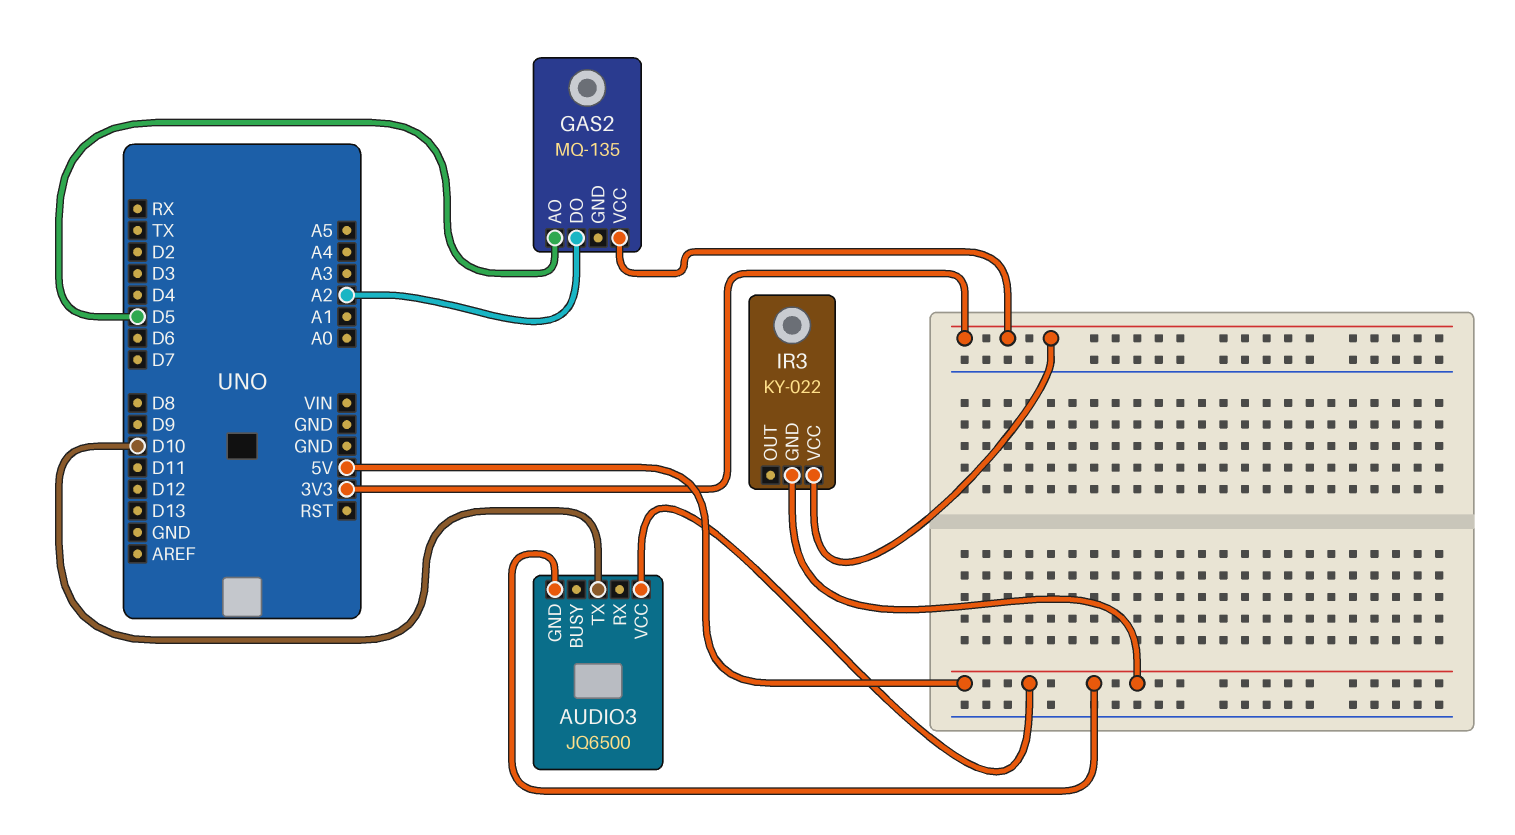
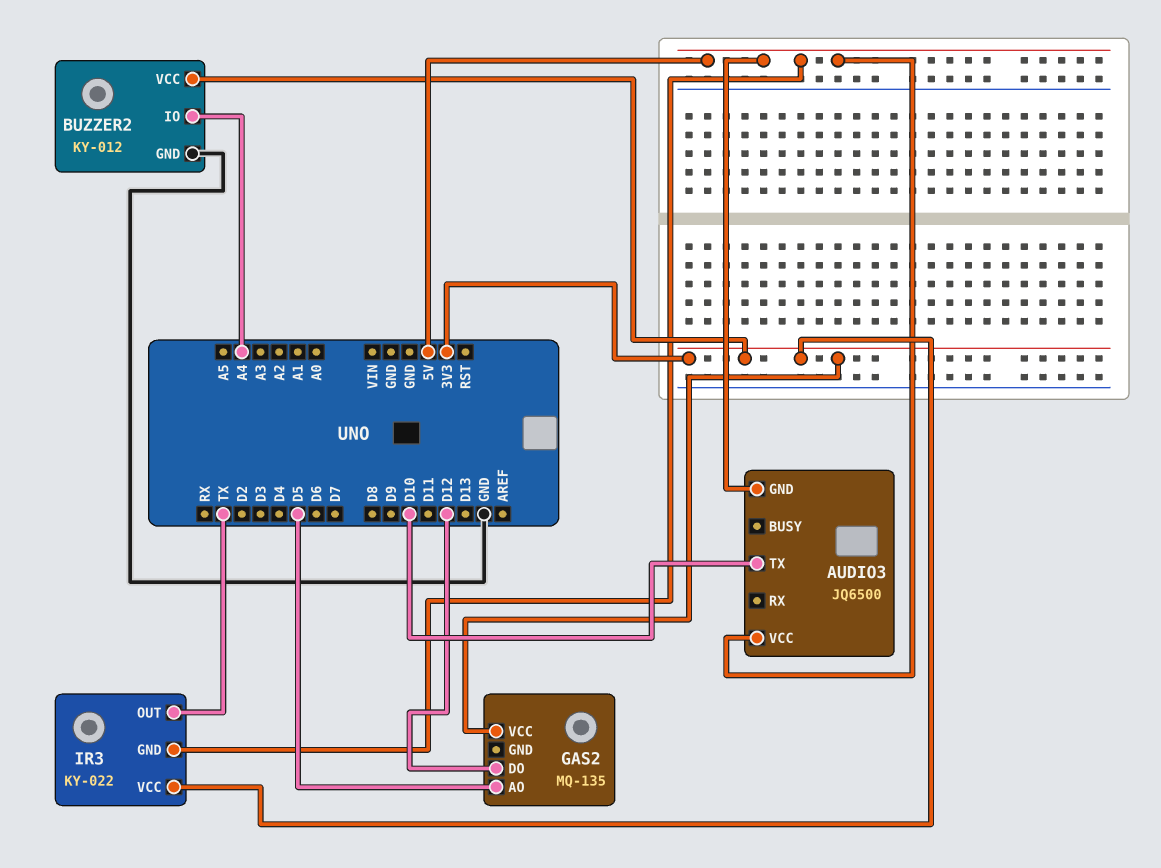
BUZZER2: none -> KY-012
BUZZER2 pin GND: none -> GND
BUZZER2 pin IO: none -> A4
BUZZER2 pin VCC: none -> 3V3
GAS2 pin DO: A2 -> D12
IR3 pin OUT: none -> TX

